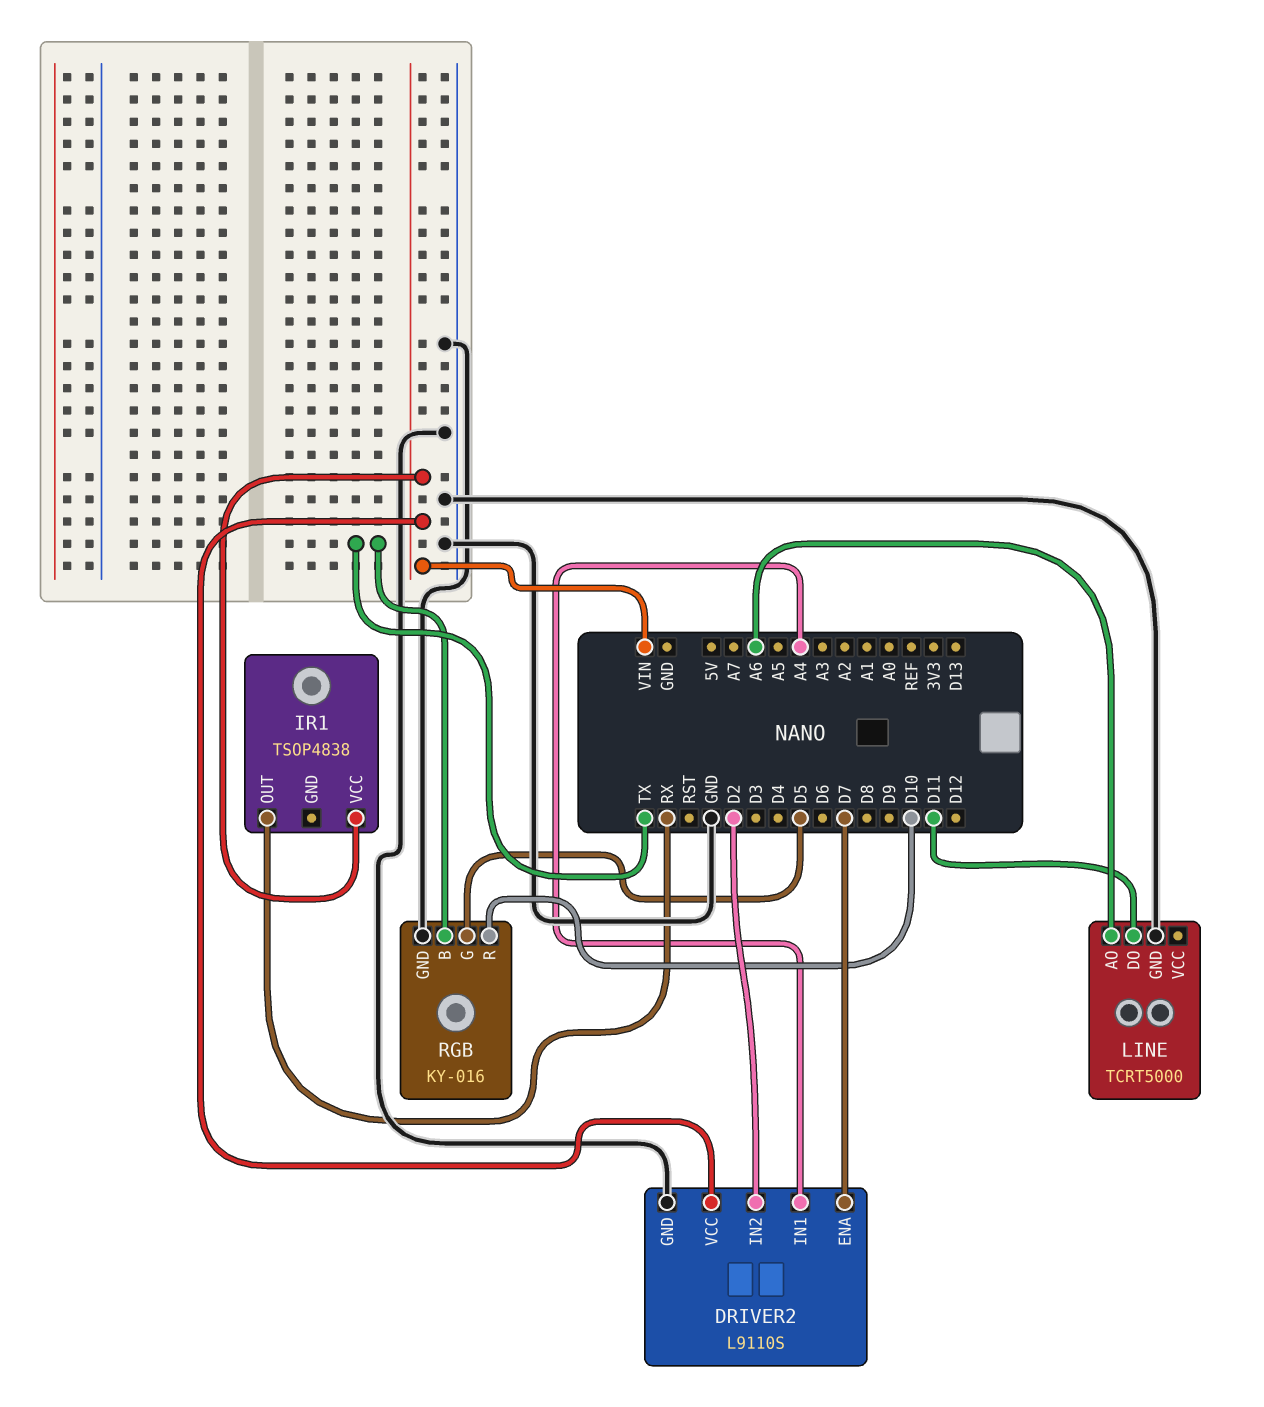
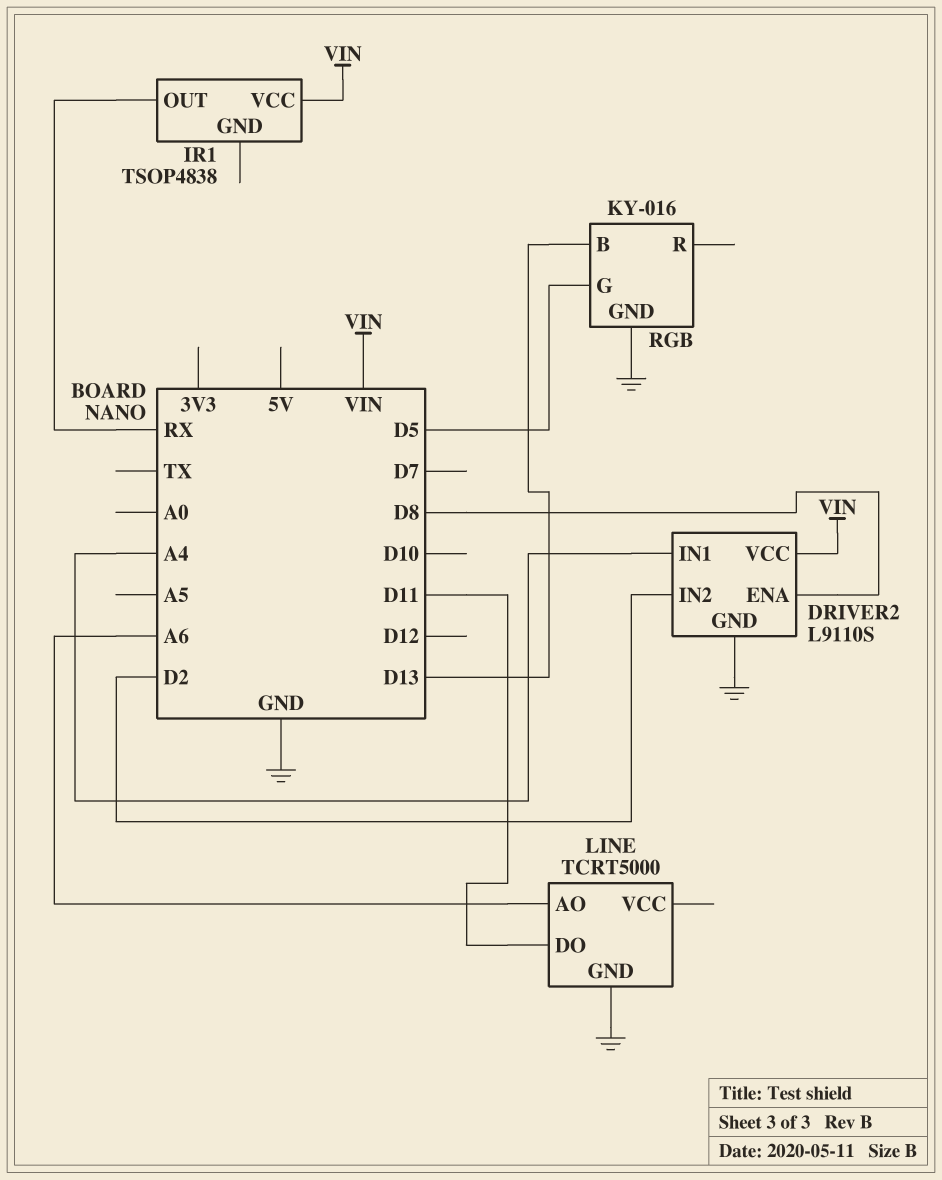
DRIVER2 pin ENA: D7 -> D8
RGB pin B: TX -> D13
RGB pin R: D10 -> none

